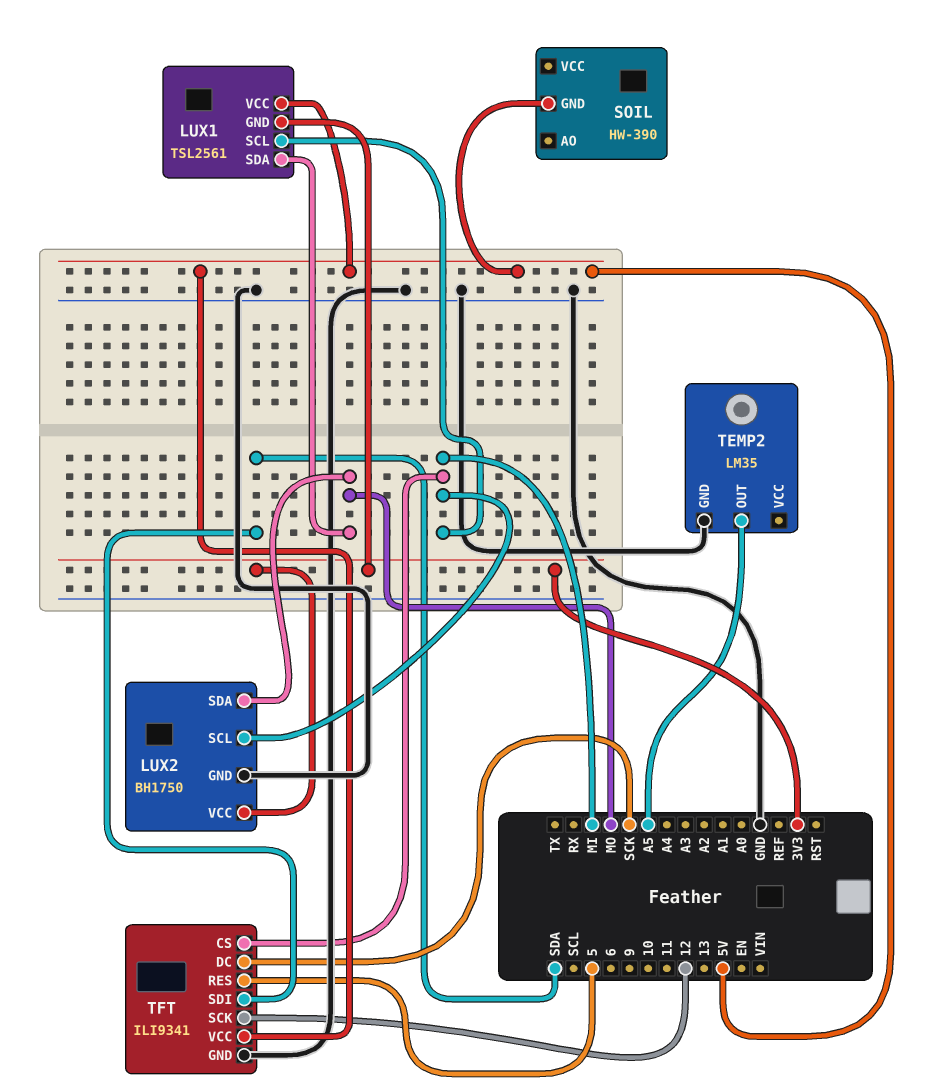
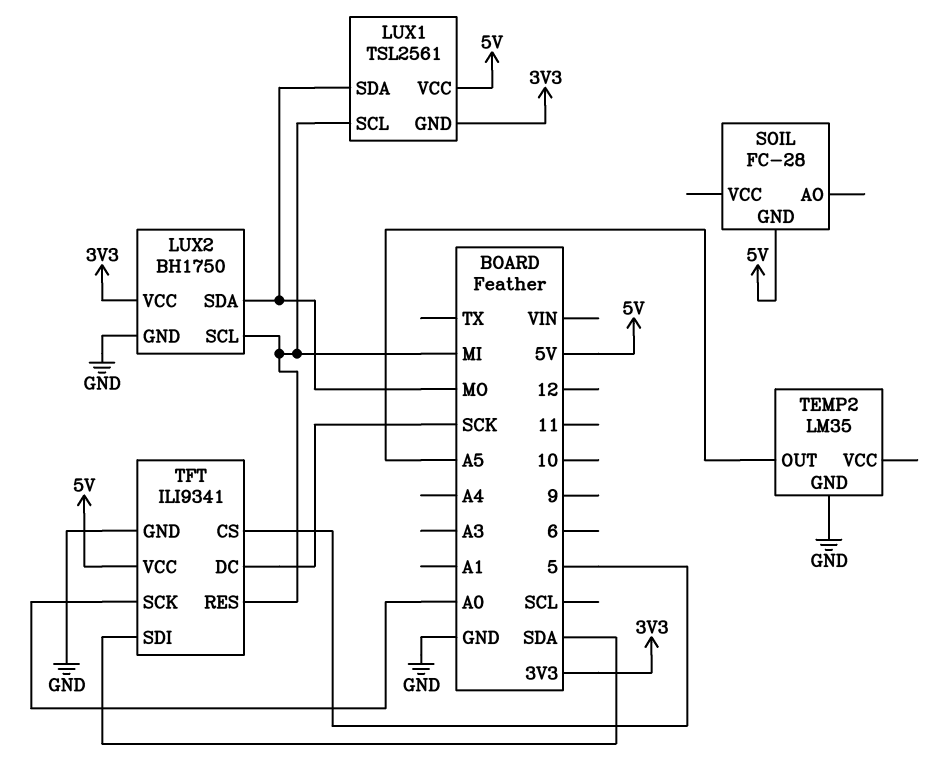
SOIL: HW-390 -> FC-28
TFT pin CS: MI -> 5
TFT pin RES: 5 -> MI
TFT pin SCK: 12 -> A0

